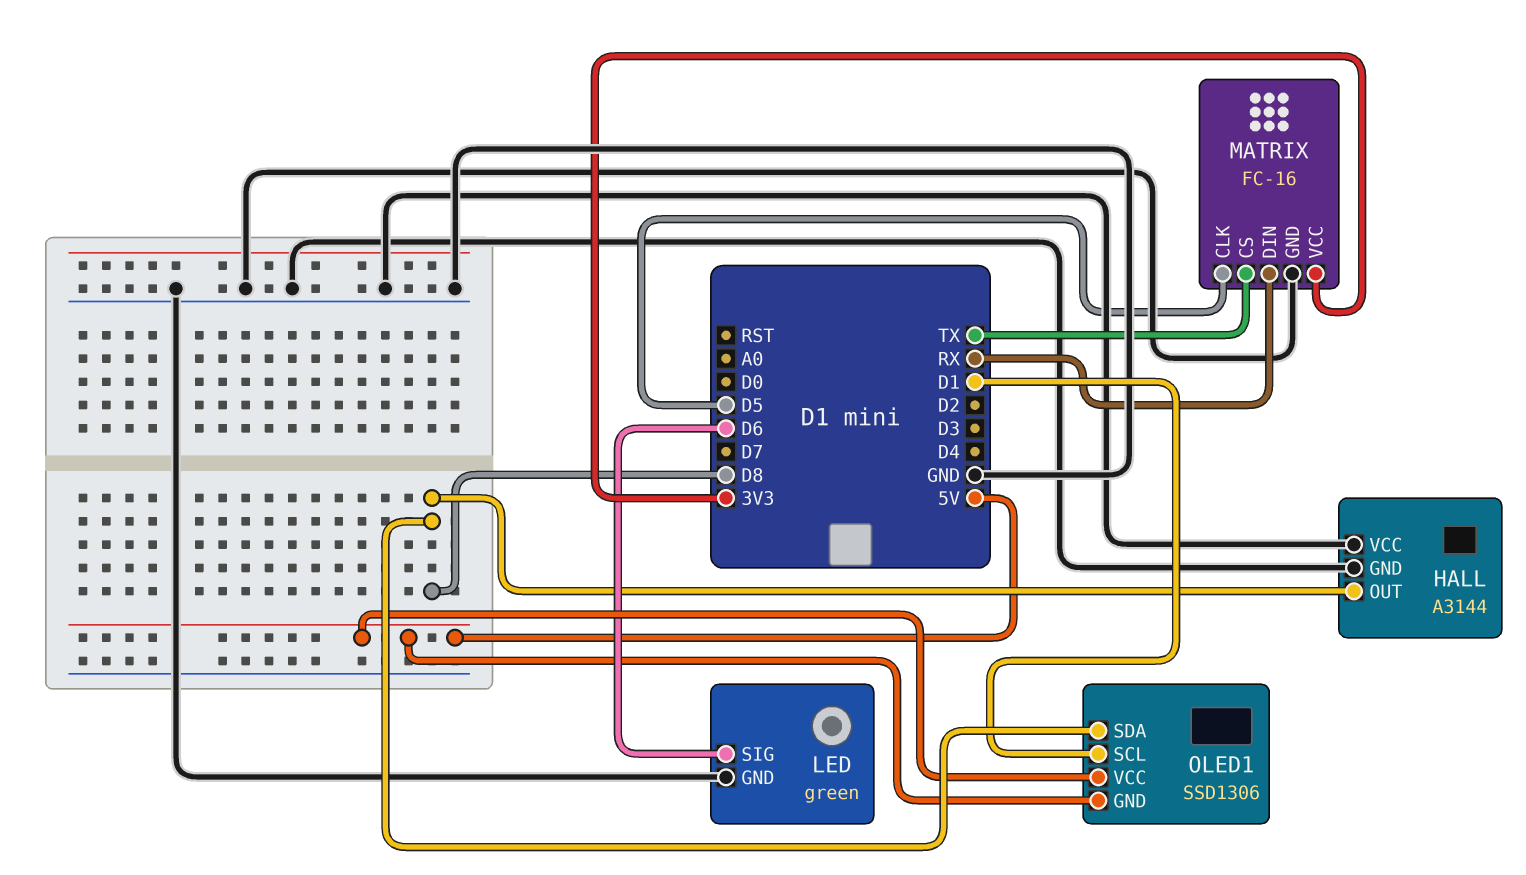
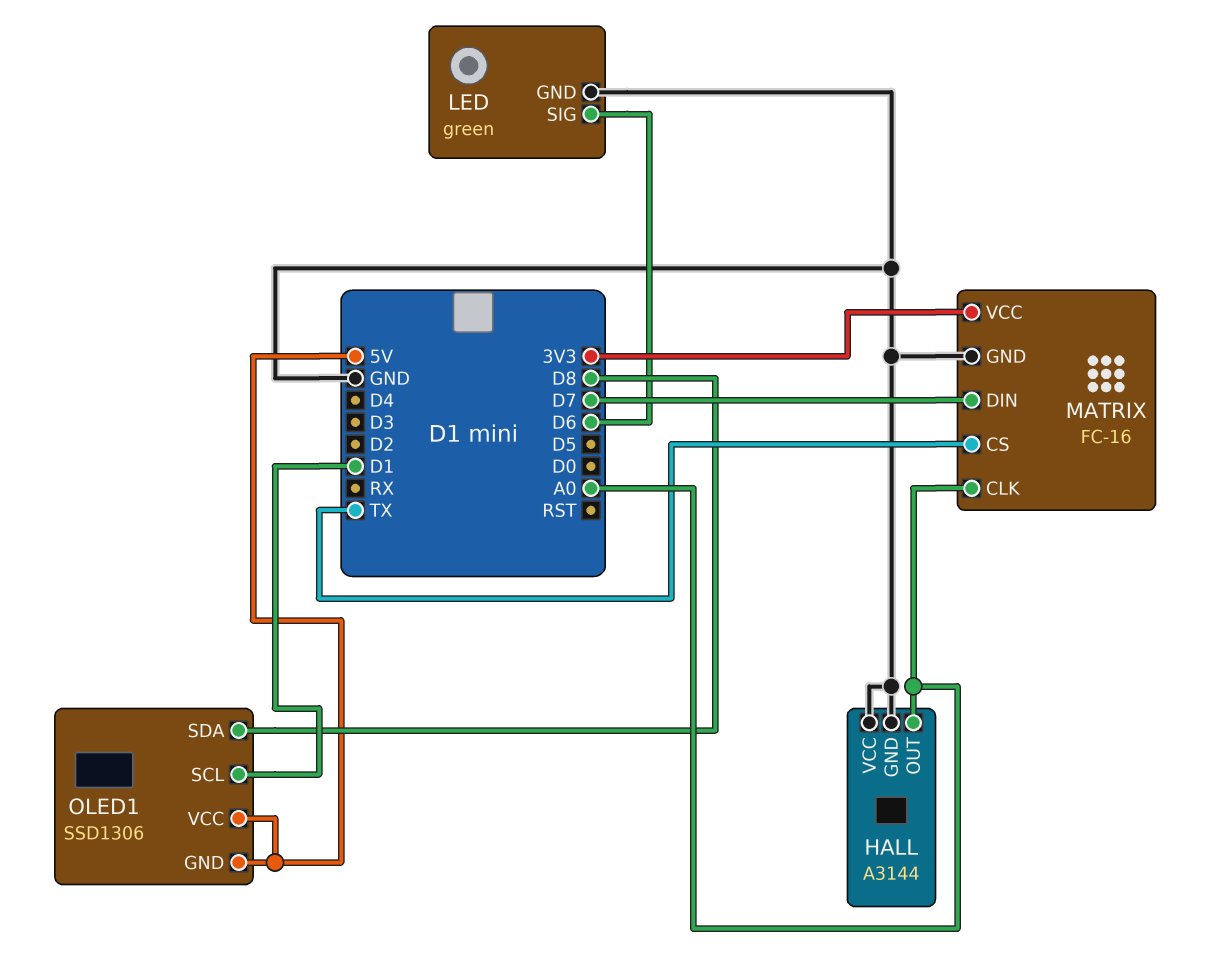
HALL pin OUT: D8 -> A0
MATRIX pin CLK: D5 -> A0
MATRIX pin DIN: RX -> D7

